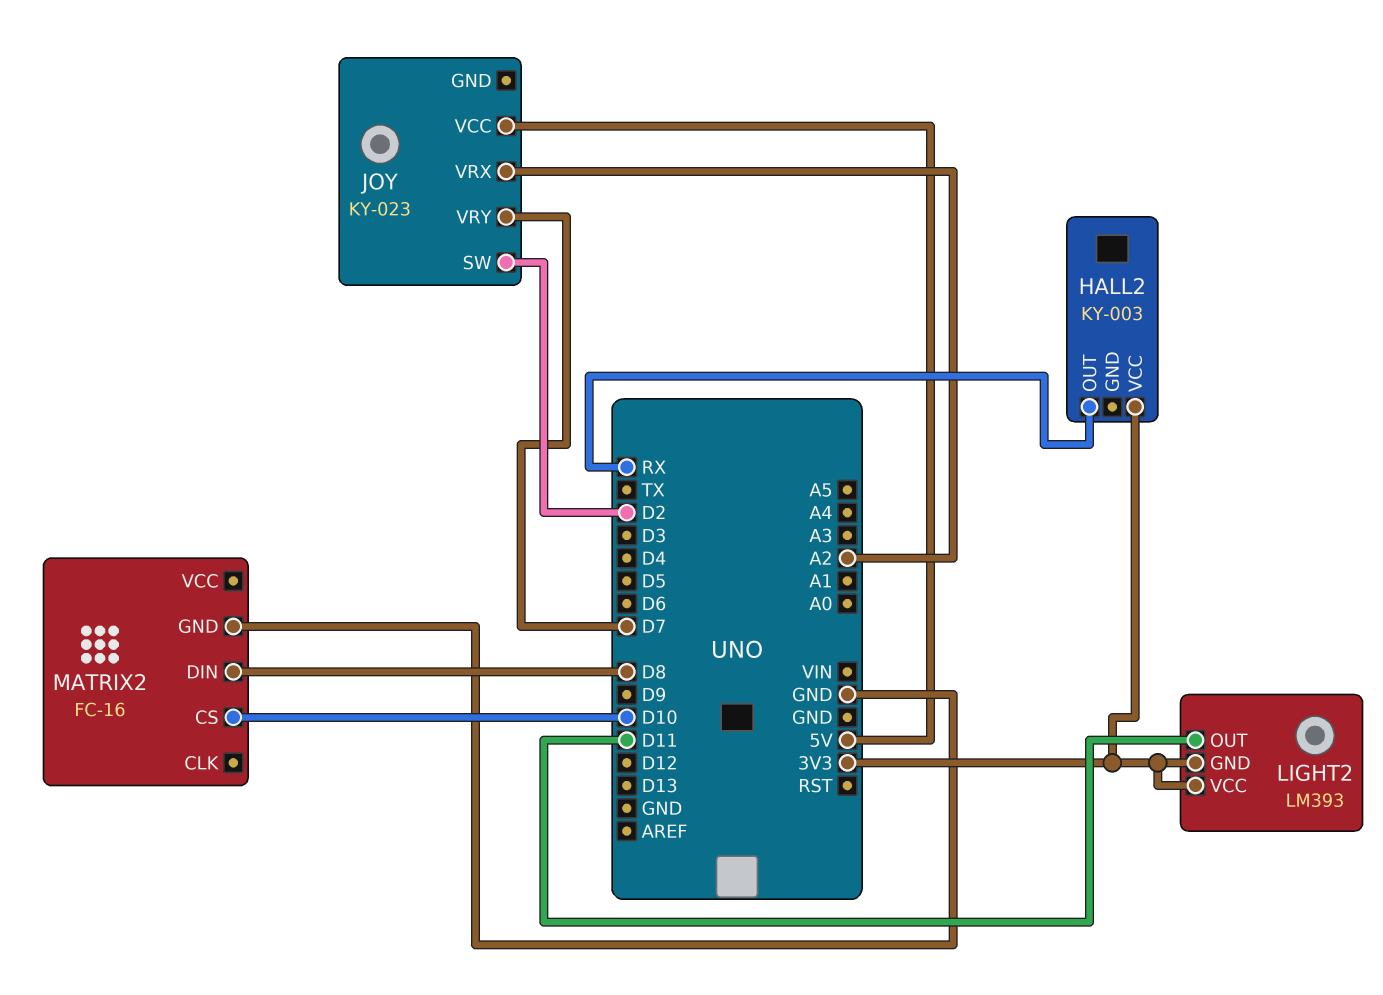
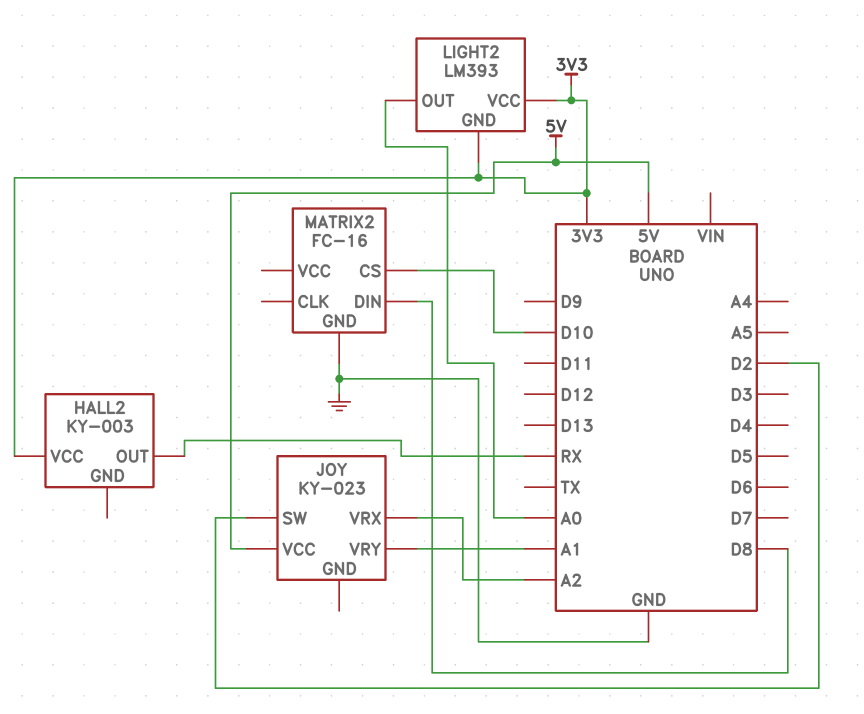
JOY pin VRY: D7 -> A1
LIGHT2 pin OUT: D11 -> A0

